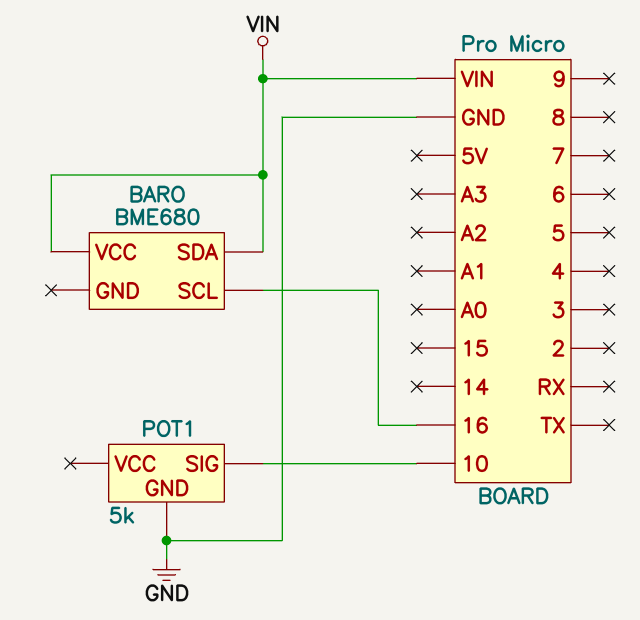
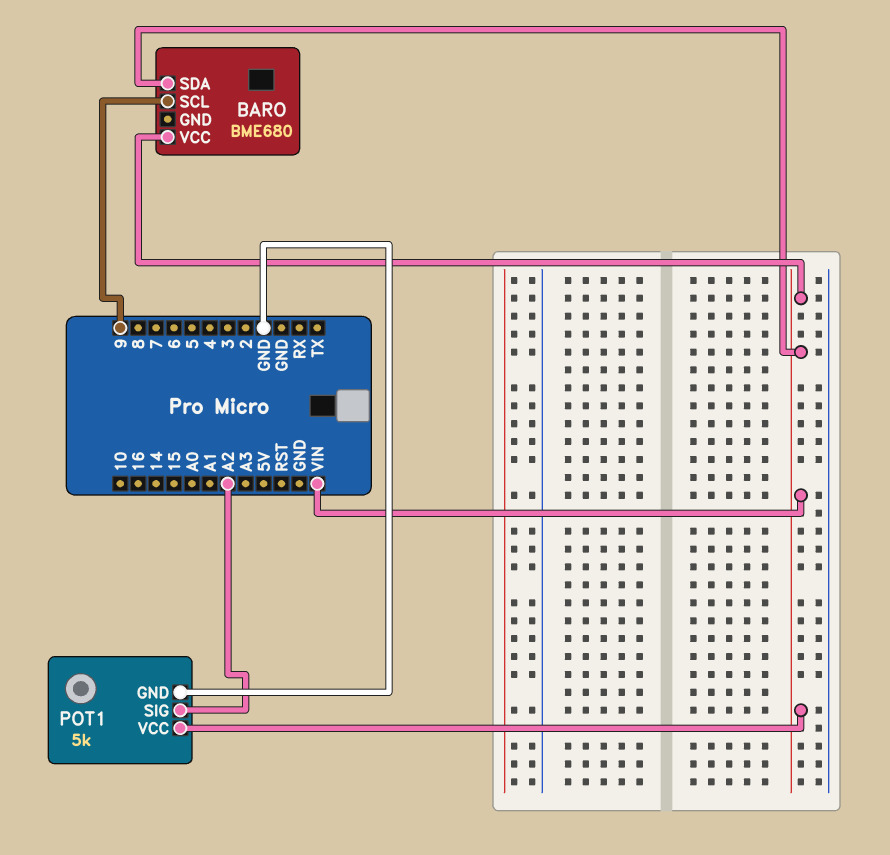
BARO pin SCL: 16 -> 9
POT1 pin SIG: 10 -> A2
POT1 pin VCC: none -> VIN

